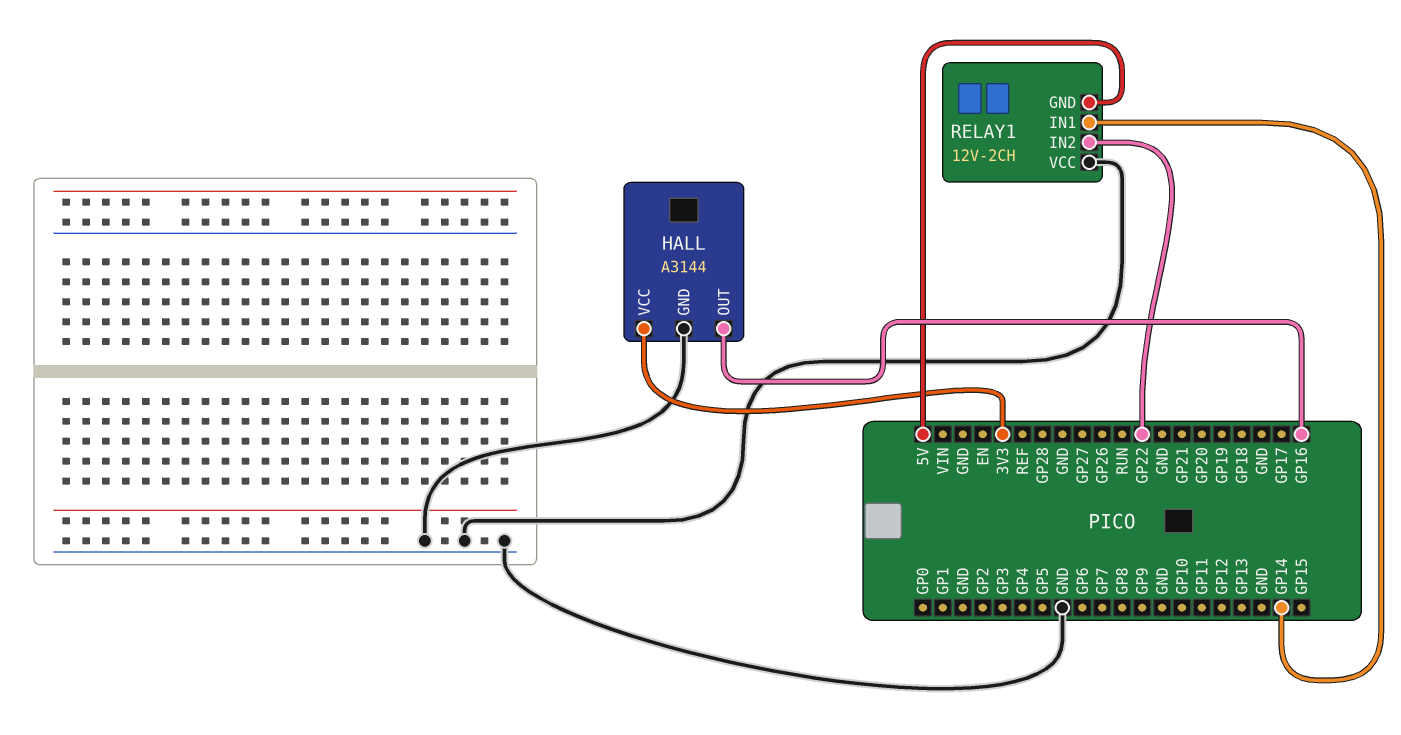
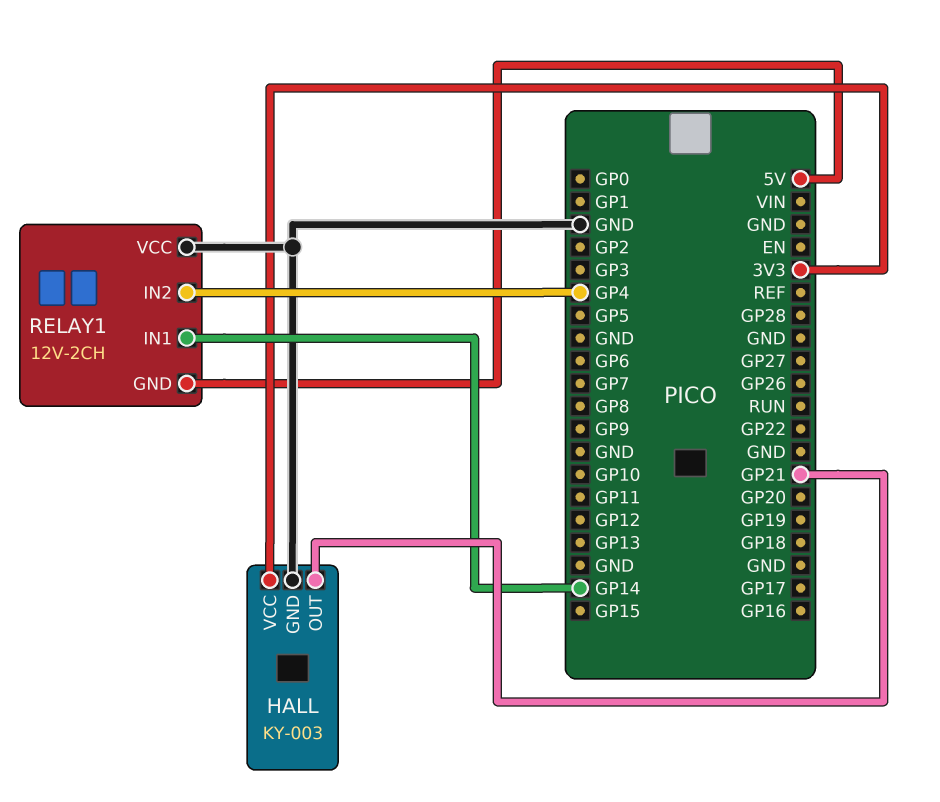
HALL: A3144 -> KY-003
HALL pin OUT: GP16 -> GP21
RELAY1 pin IN2: GP22 -> GP4

